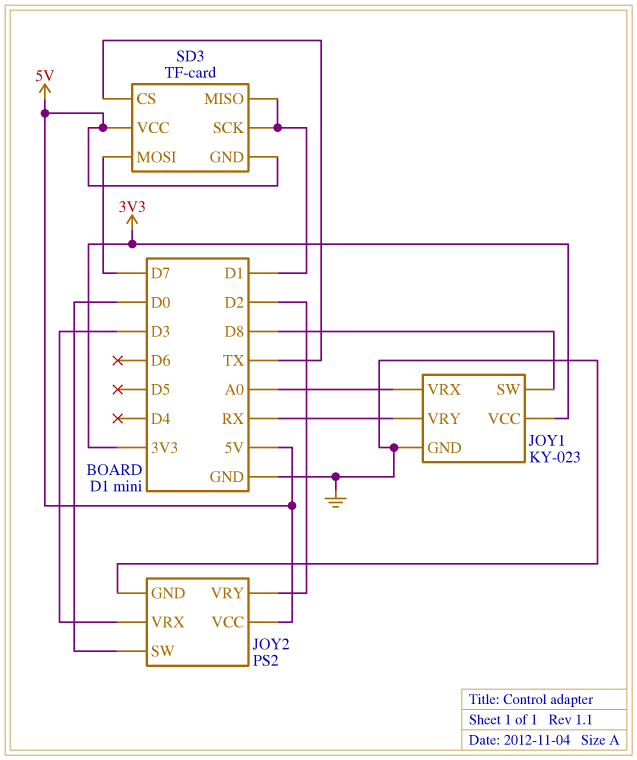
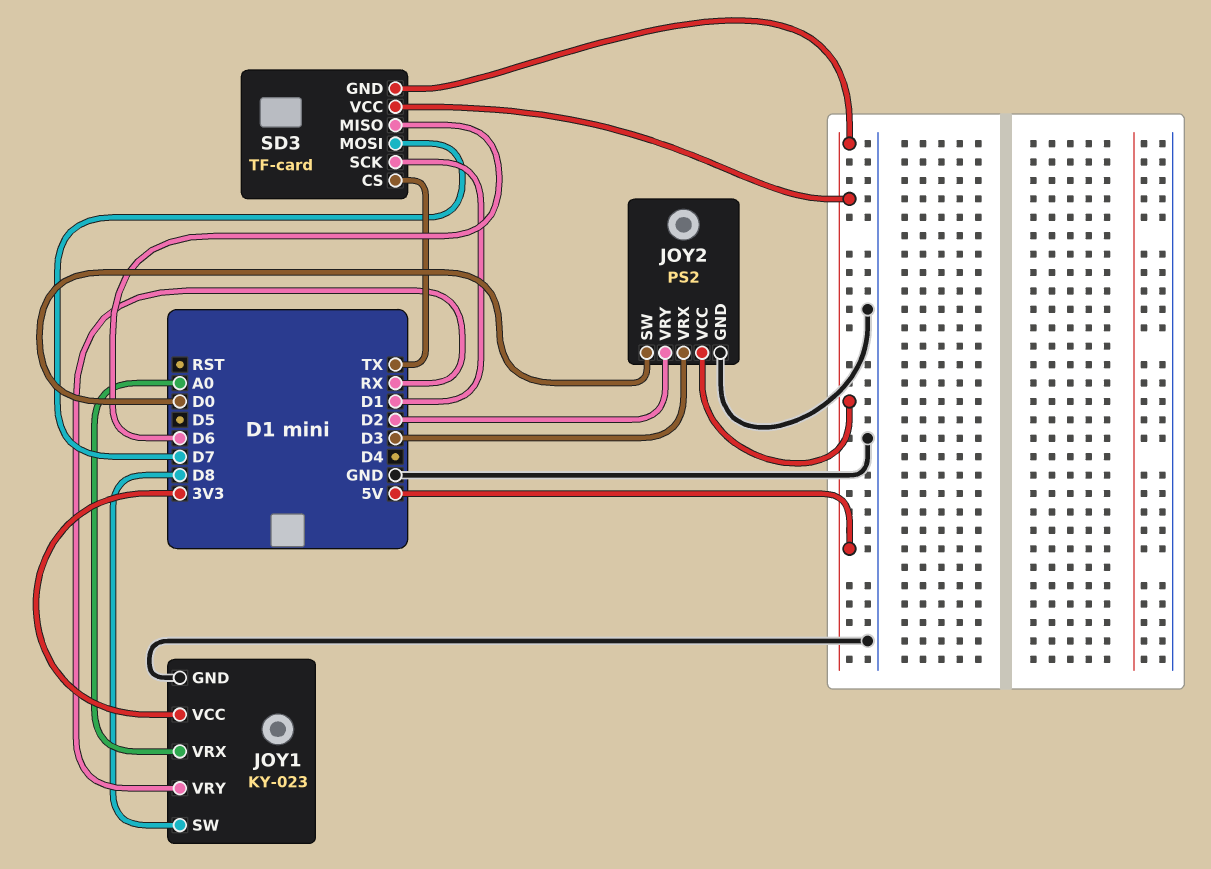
SD3 pin MISO: D1 -> D6

